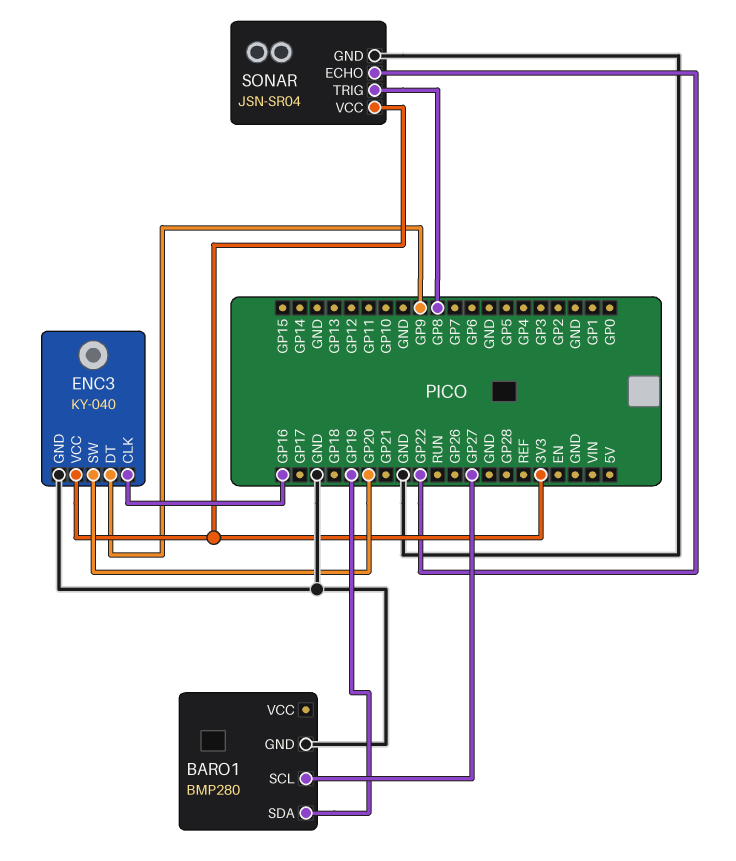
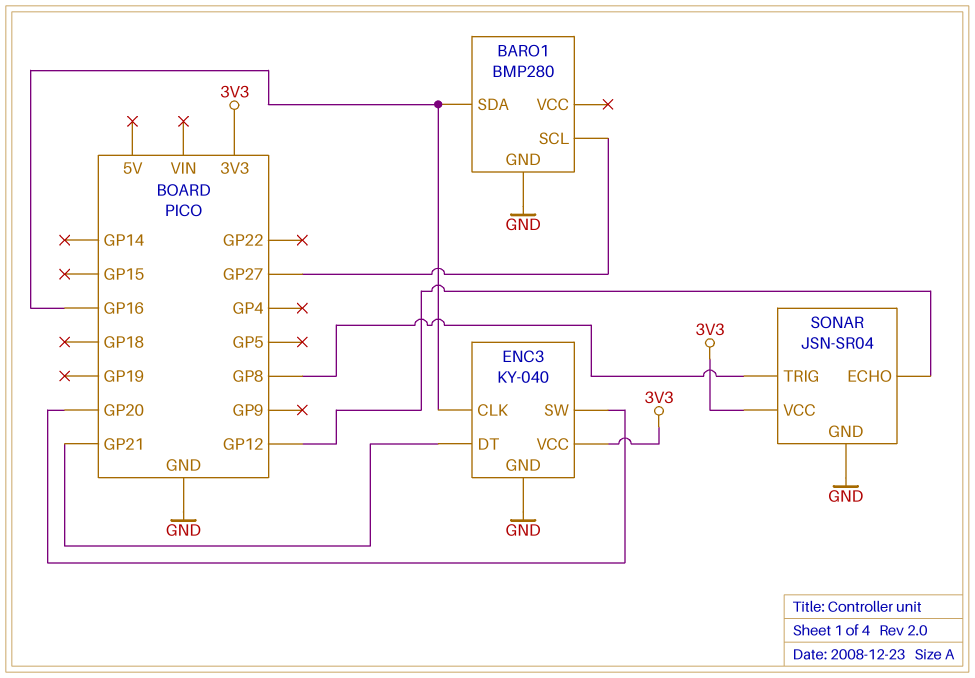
BARO1 pin SDA: GP19 -> GP16
ENC3 pin DT: GP9 -> GP21
SONAR pin ECHO: GP22 -> GP12

